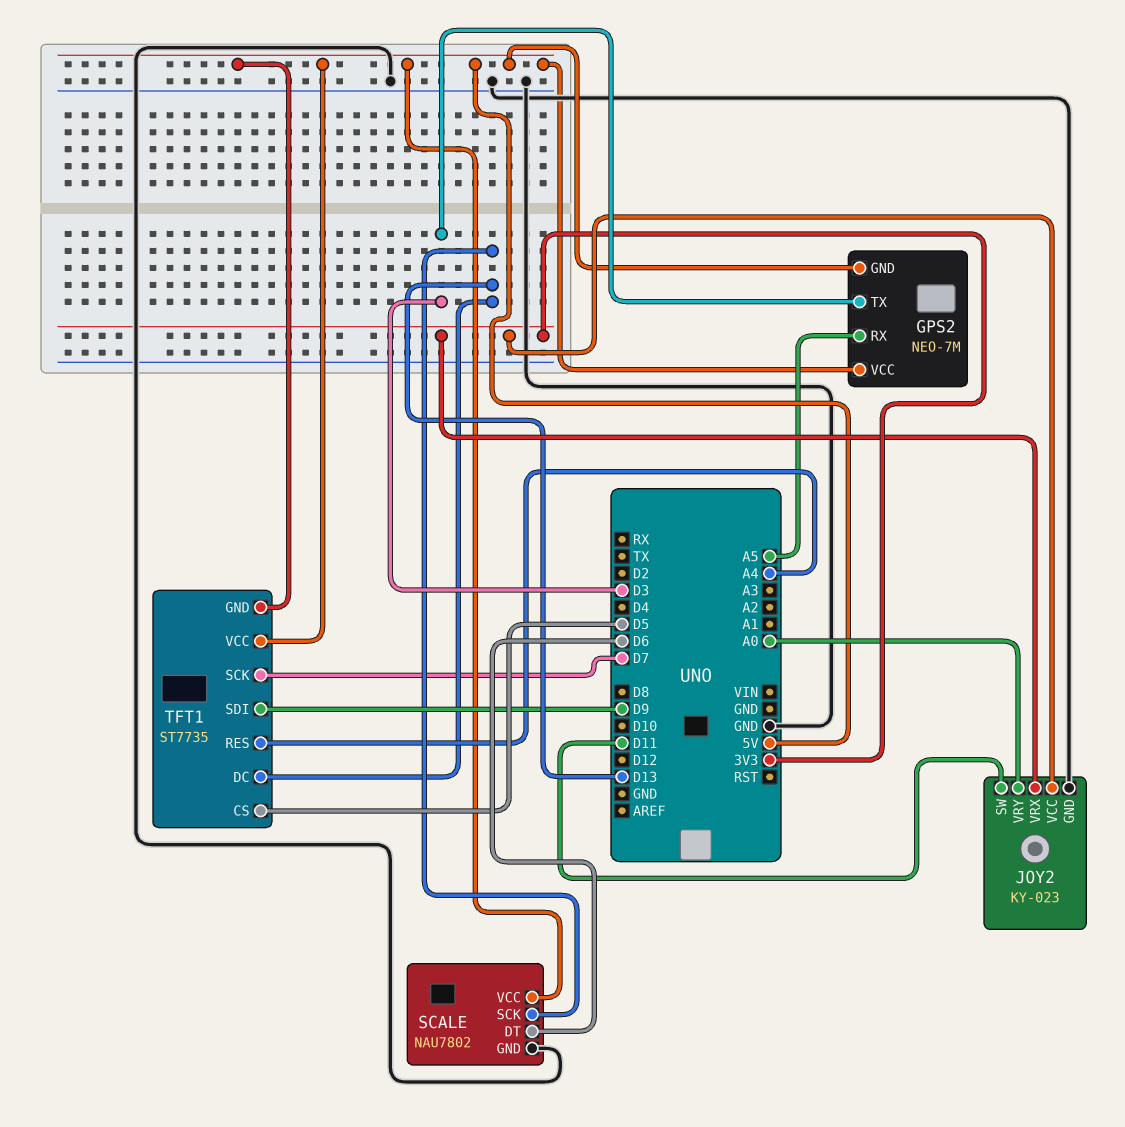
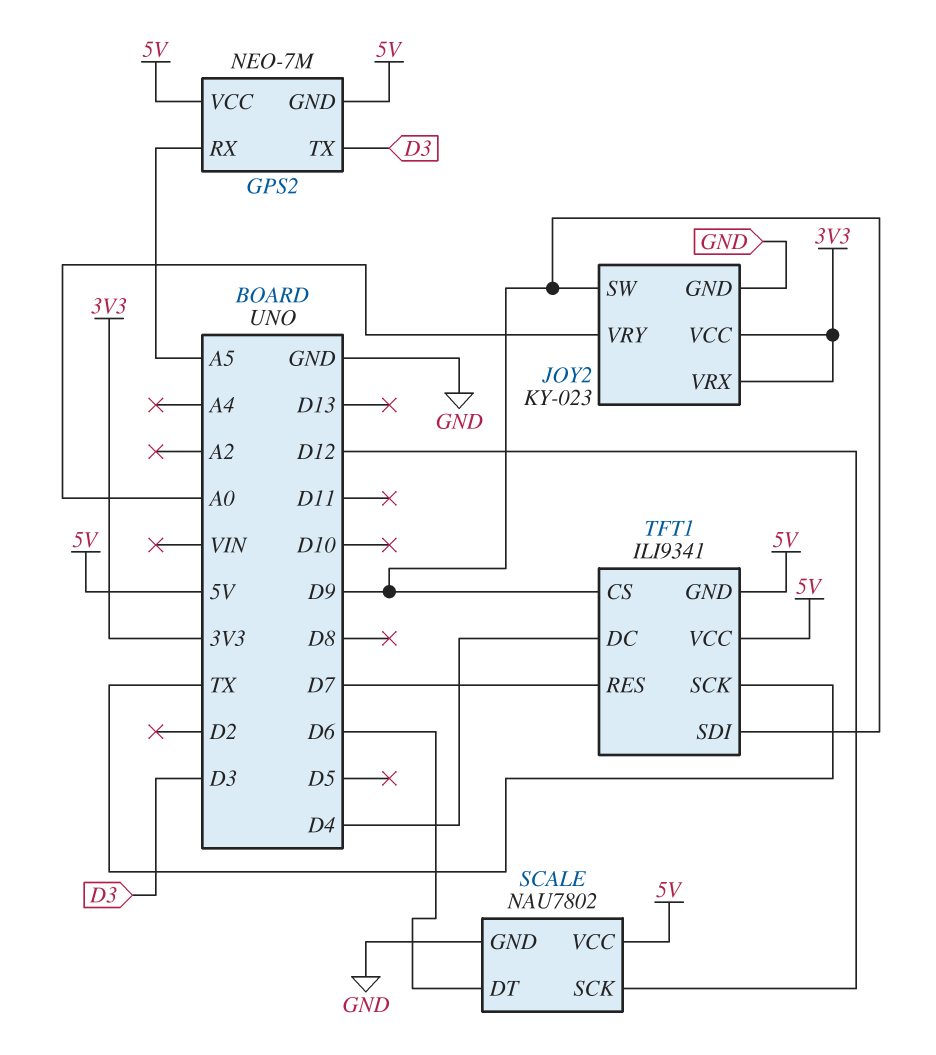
JOY2 pin SW: D11 -> D9
SCALE pin SCK: D13 -> D12
TFT1: ST7735 -> ILI9341
TFT1 pin CS: D5 -> D9
TFT1 pin DC: D13 -> D4
TFT1 pin RES: A4 -> D7
TFT1 pin SCK: D7 -> TX

